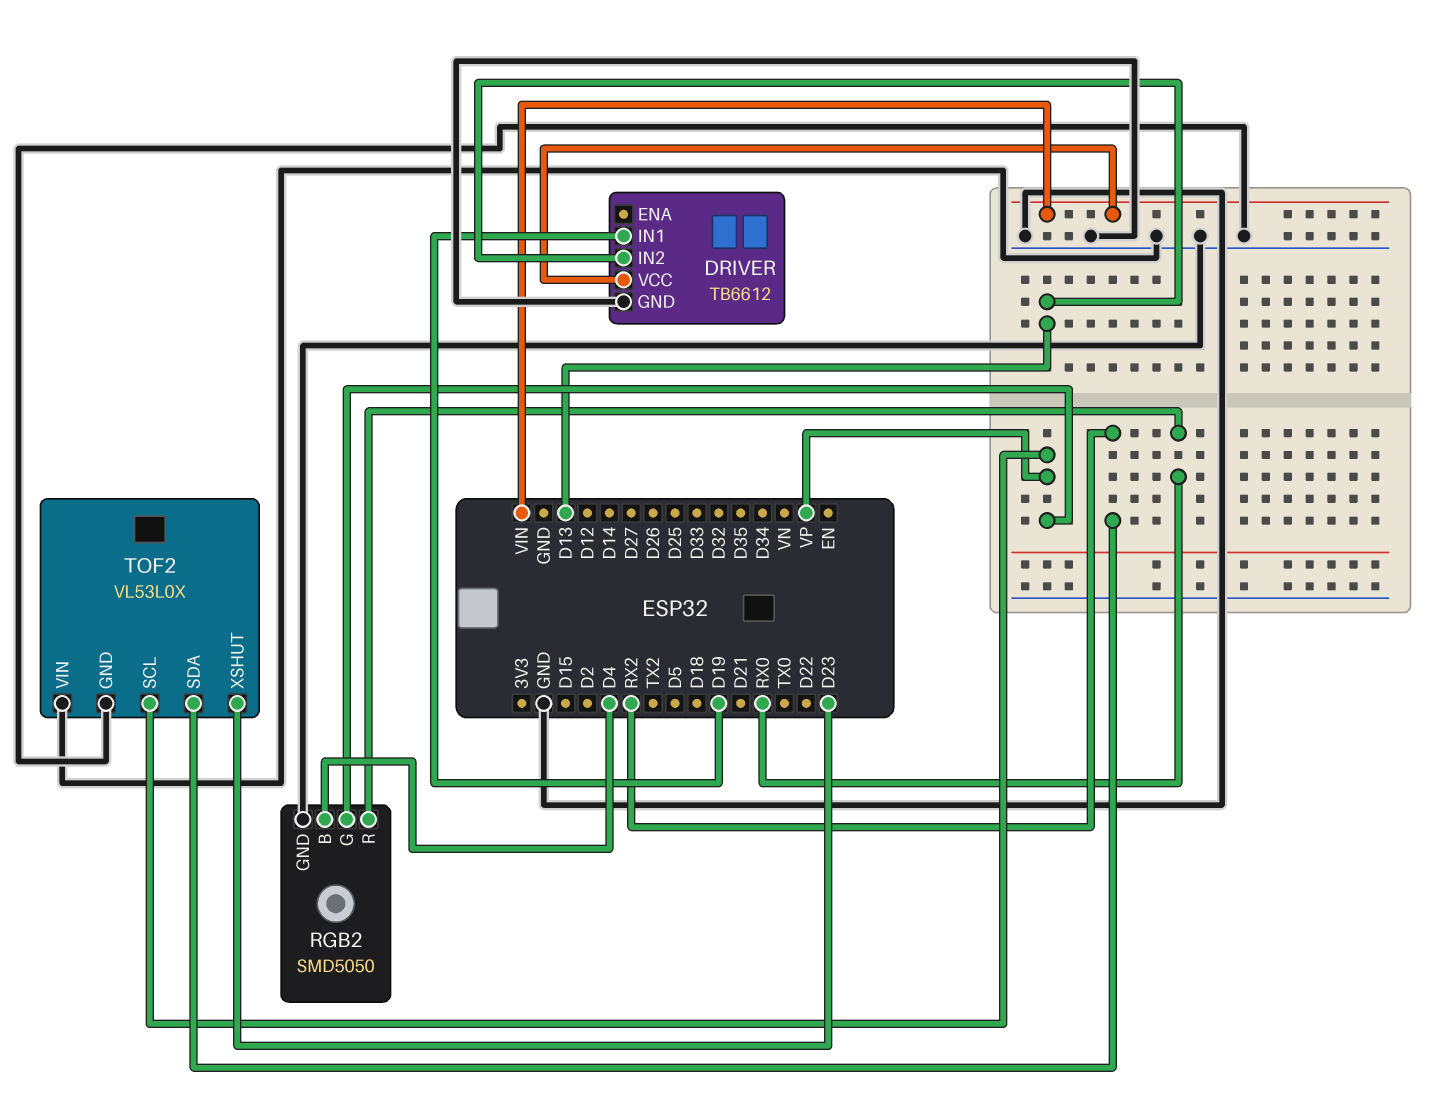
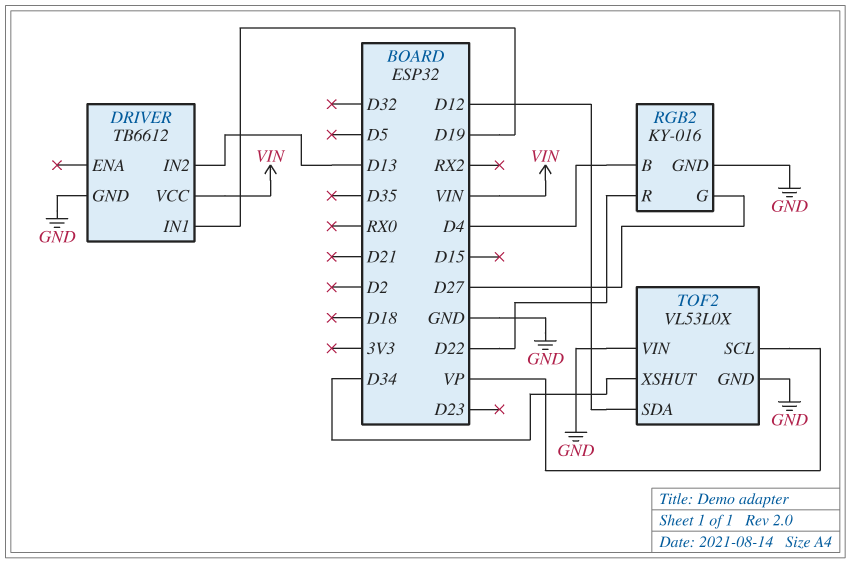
RGB2: SMD5050 -> KY-016
RGB2 pin G: VP -> D27
RGB2 pin R: RX0 -> D22
TOF2 pin SDA: RX2 -> D12
TOF2 pin XSHUT: D23 -> D34

